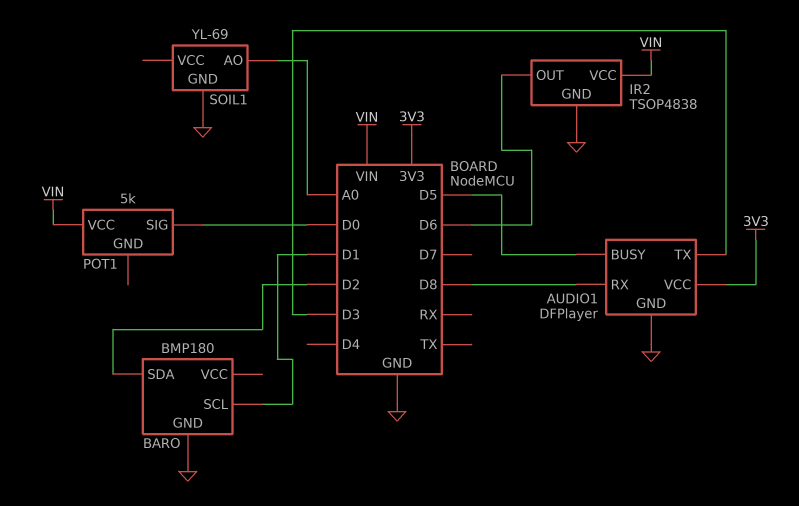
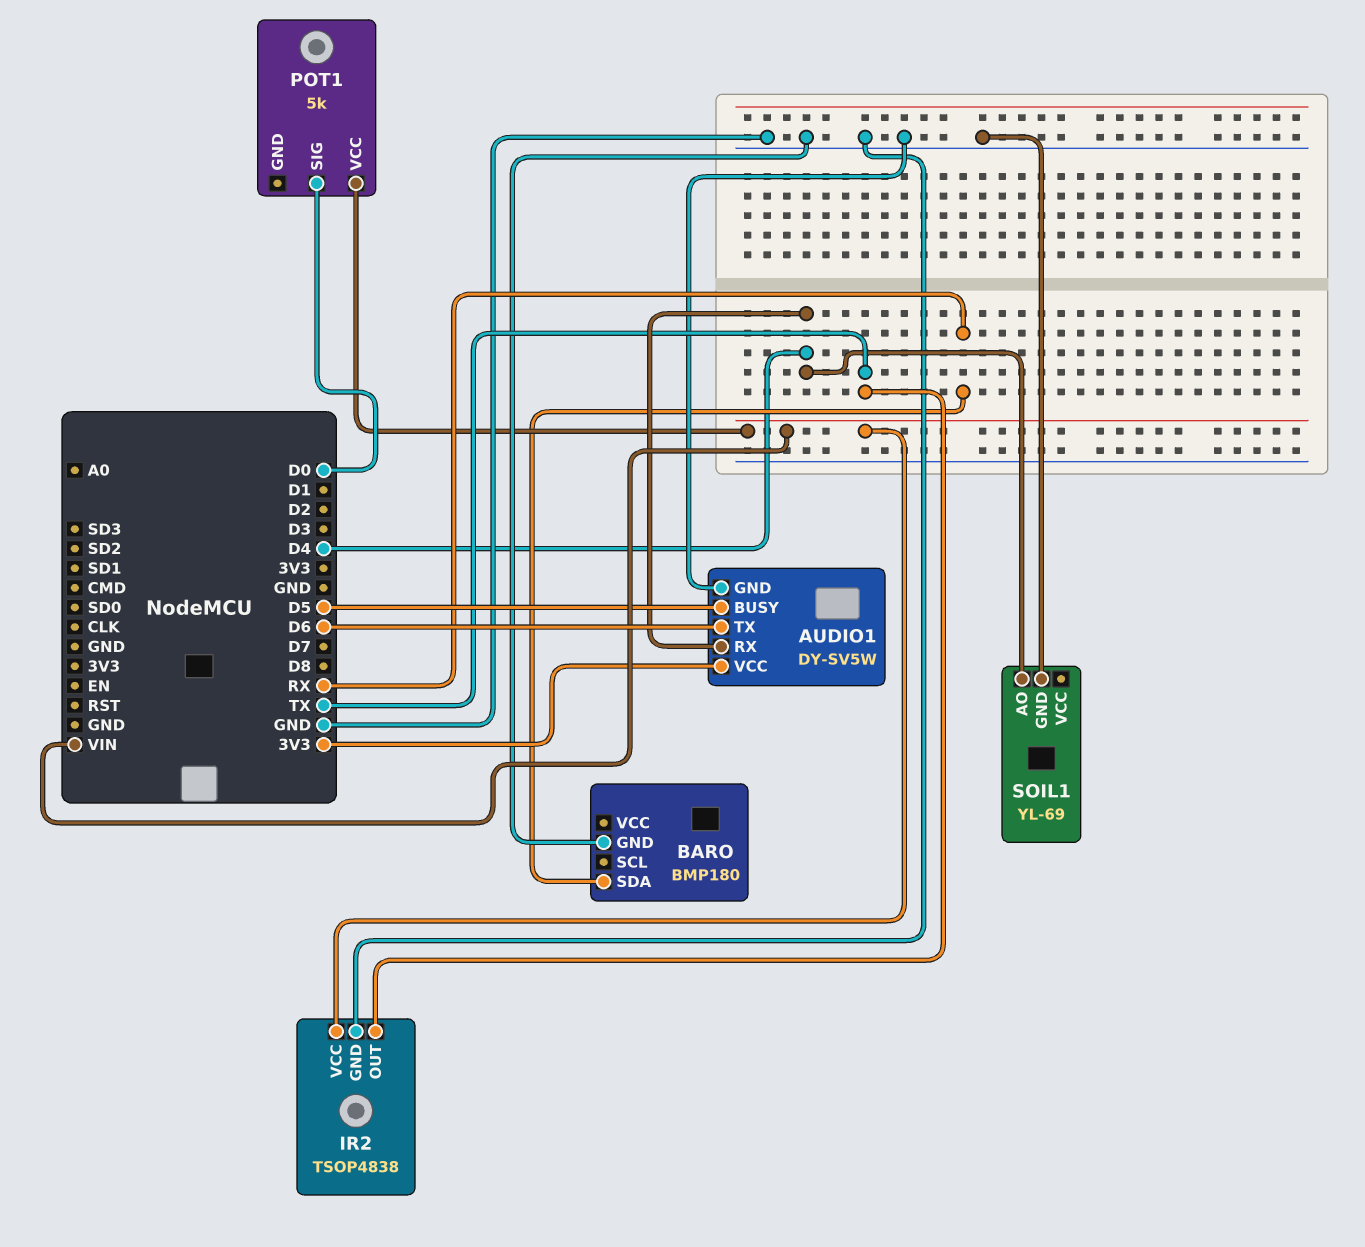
AUDIO1: DFPlayer -> DY-SV5W
AUDIO1 pin RX: D8 -> D4
AUDIO1 pin TX: D3 -> D6
BARO pin SCL: D1 -> none
BARO pin SDA: D2 -> RX
IR2 pin OUT: D6 -> TX
SOIL1 pin AO: A0 -> D4

